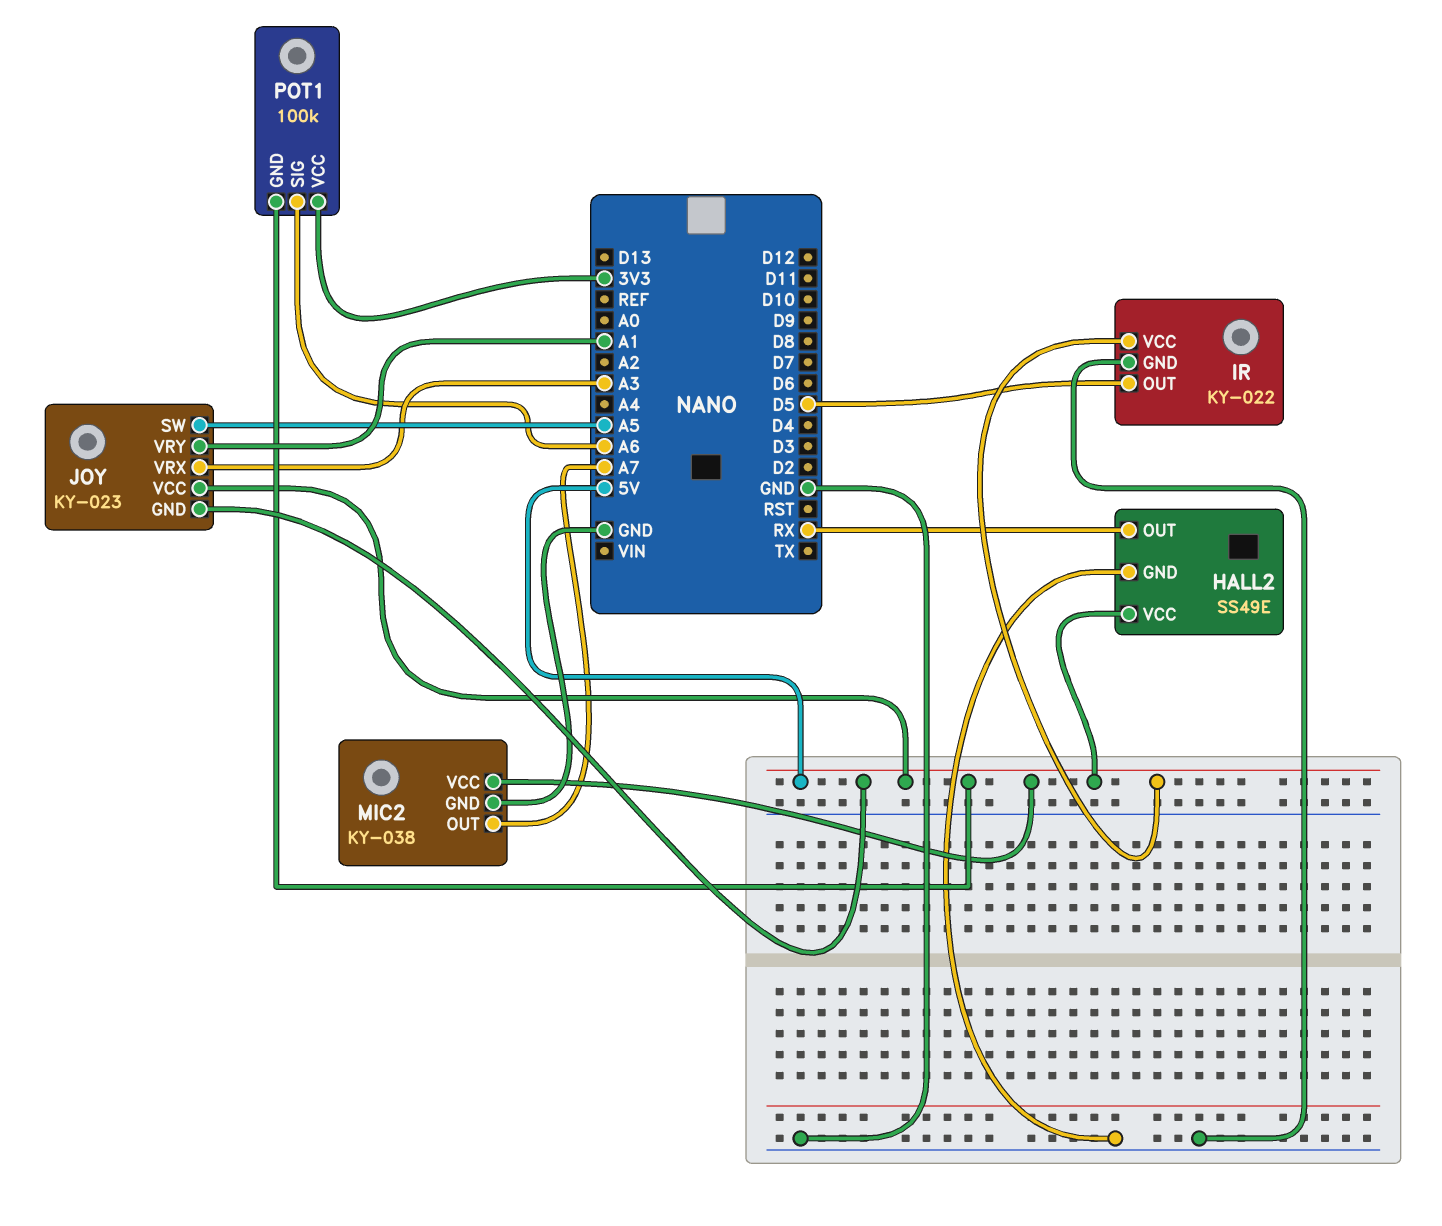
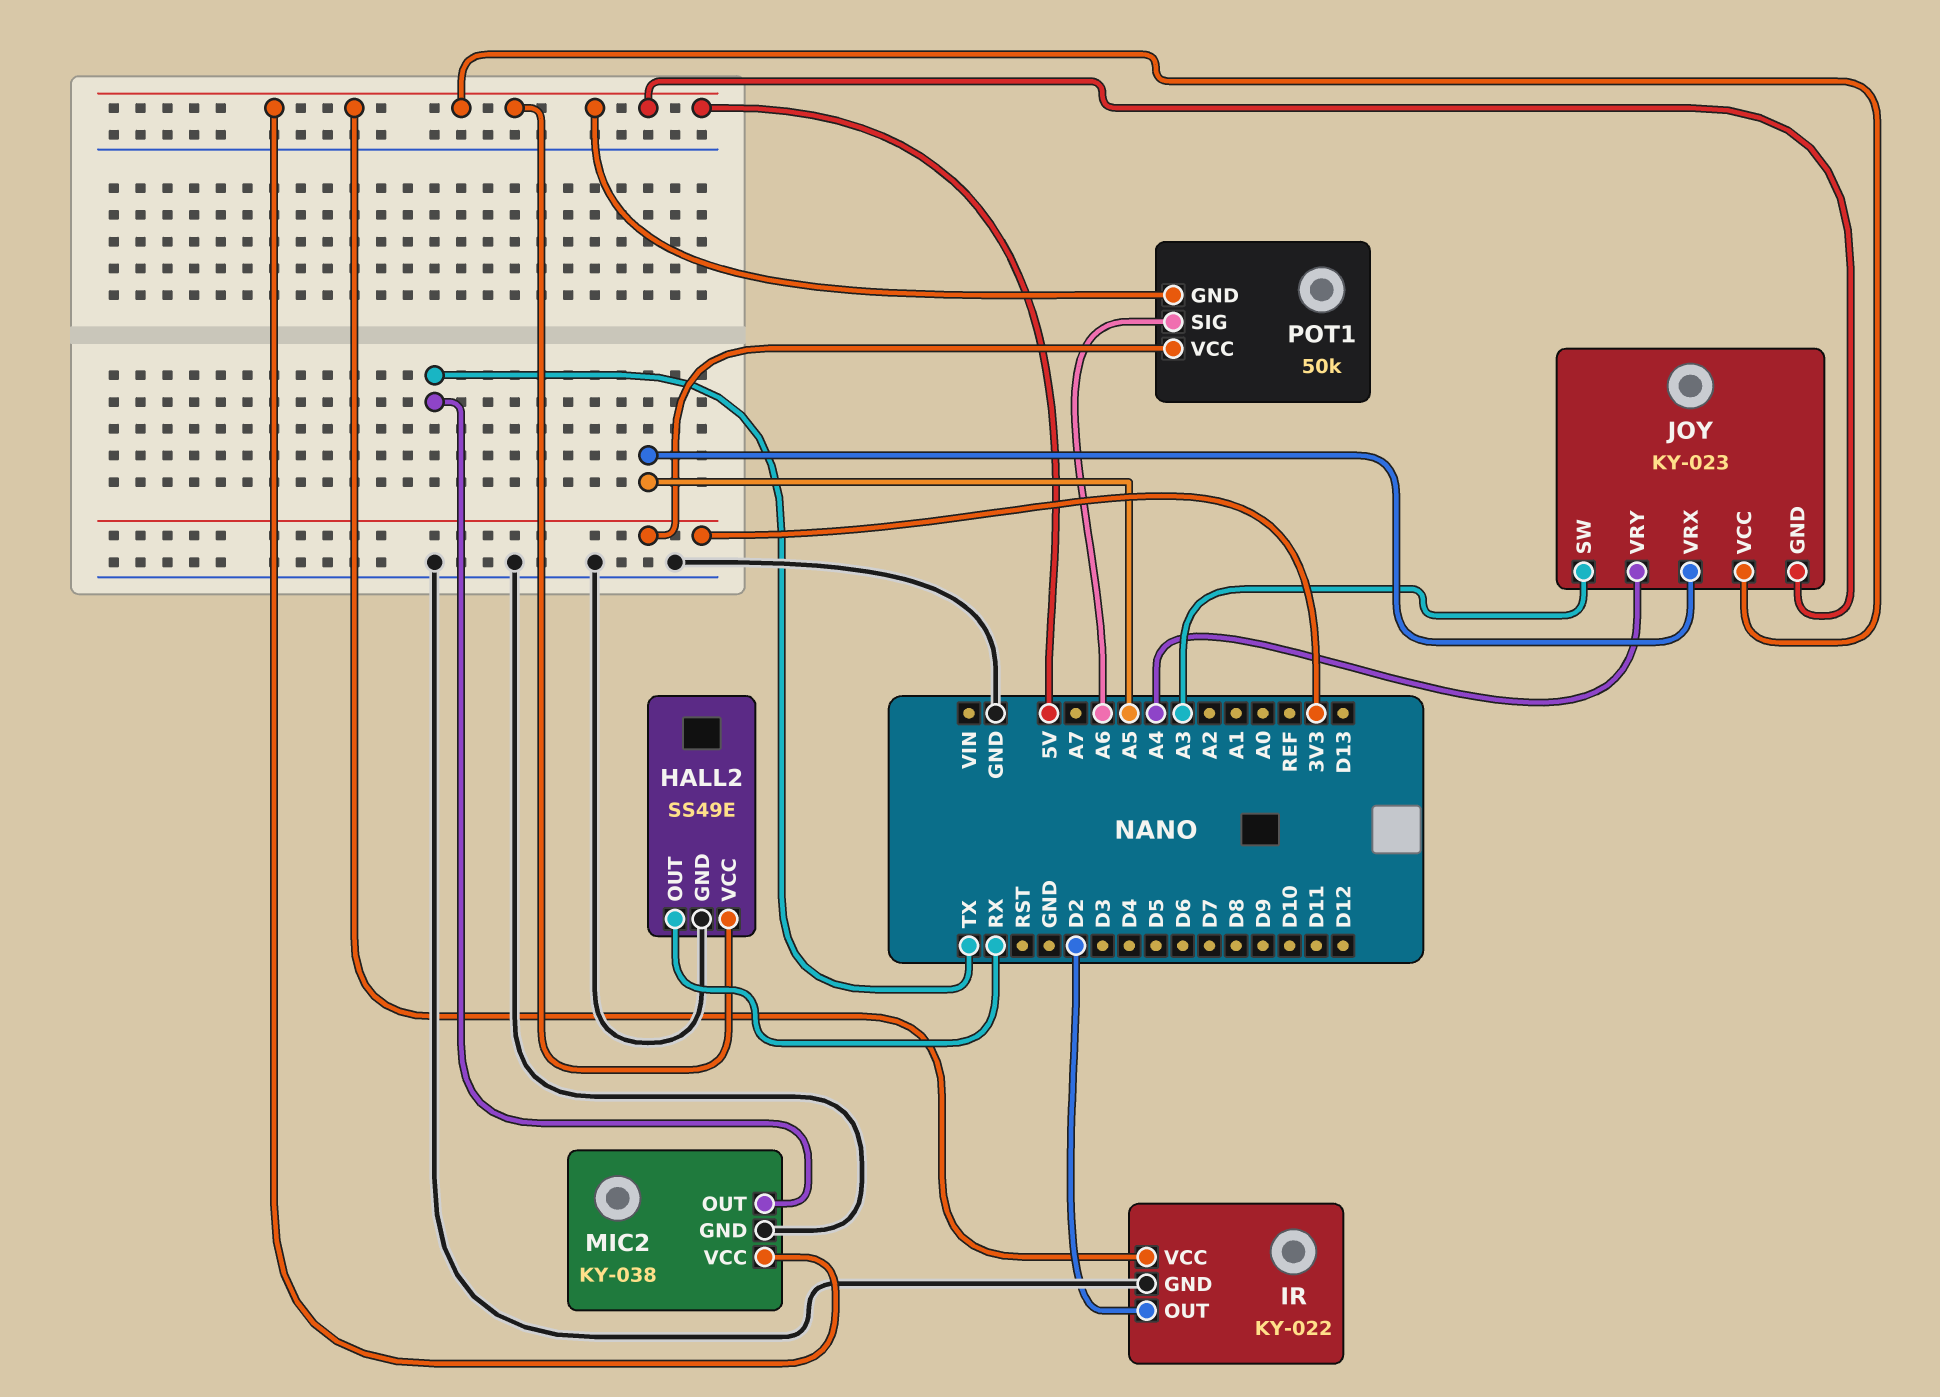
IR pin OUT: D5 -> D2
JOY pin SW: A5 -> A3
JOY pin VRX: A3 -> A5
JOY pin VRY: A1 -> A4
MIC2 pin OUT: A7 -> TX
POT1: 100k -> 50k

